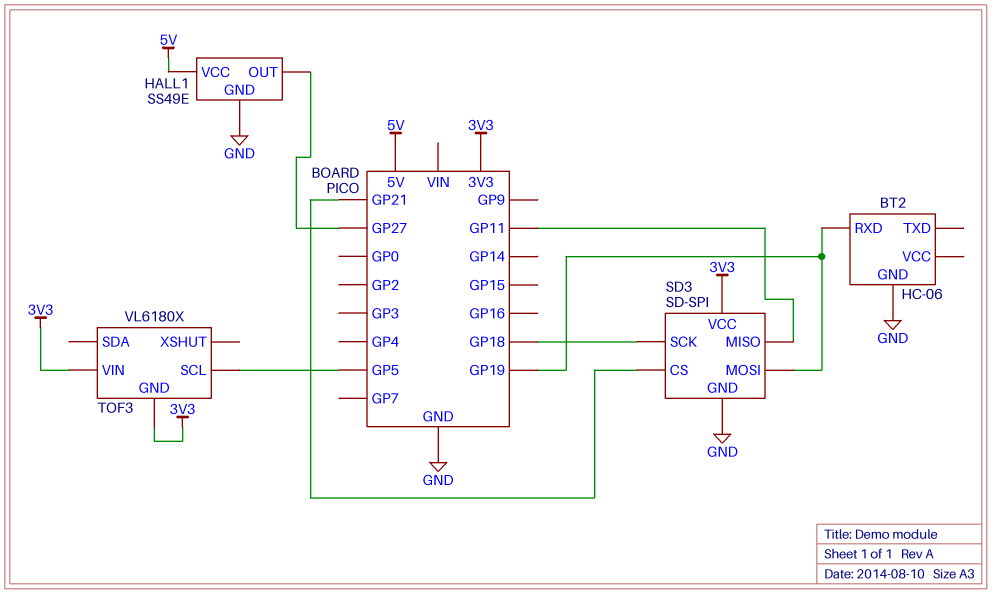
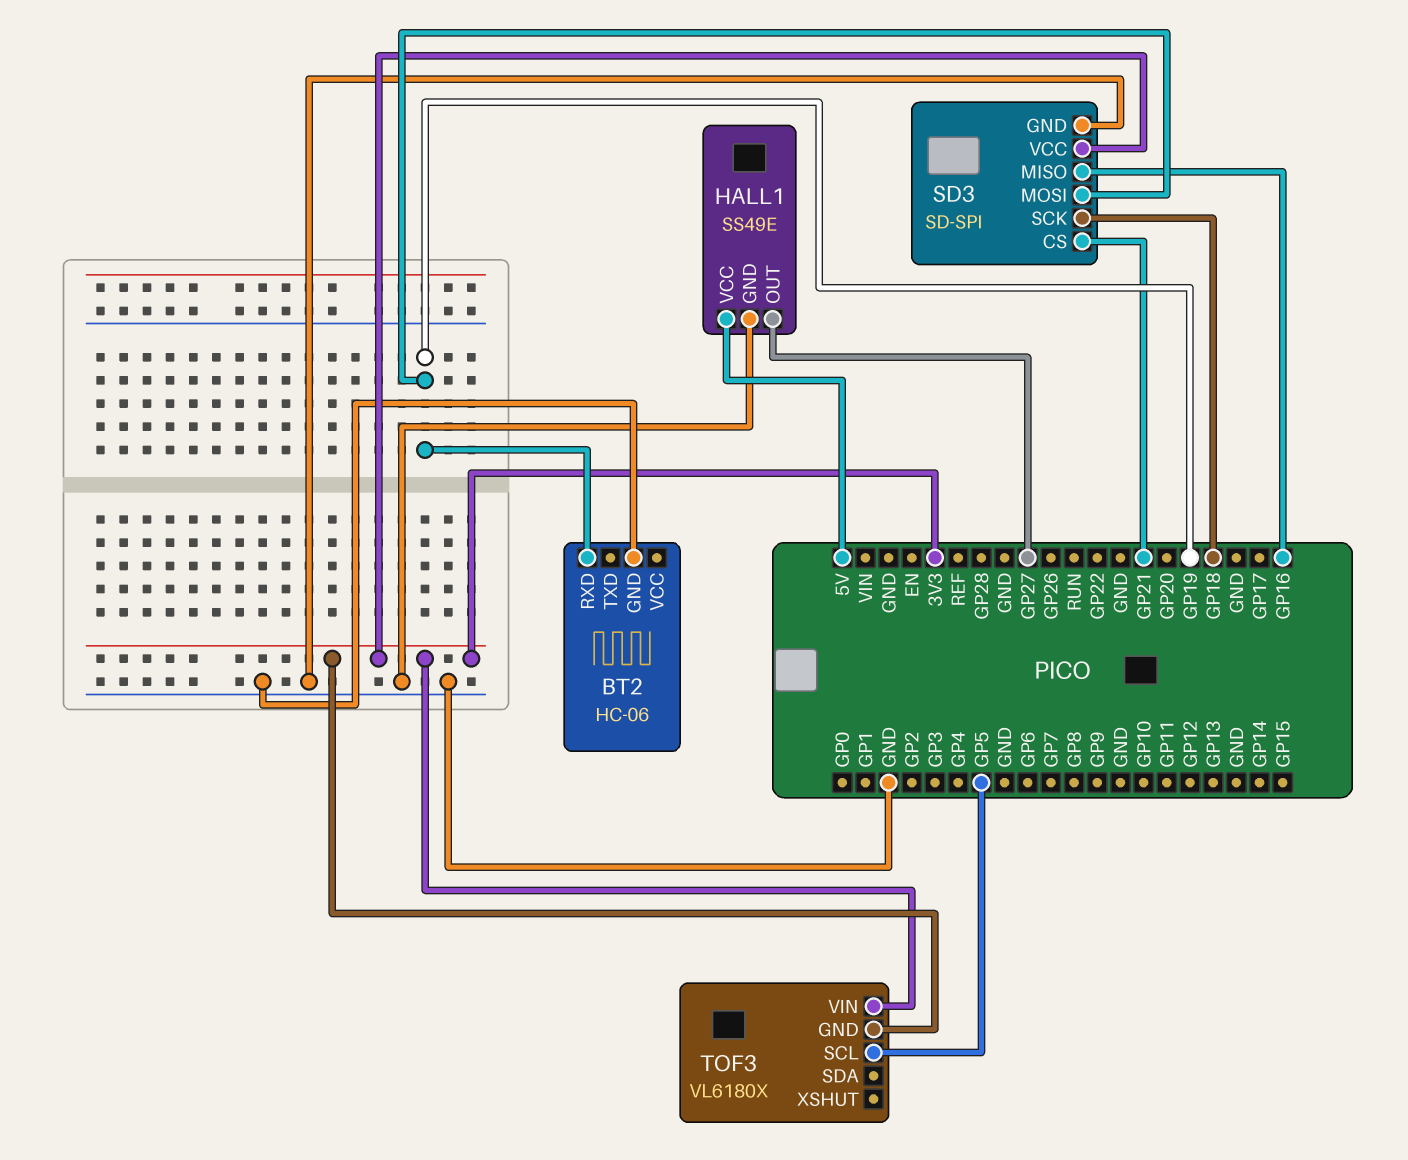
SD3 pin MISO: GP11 -> GP16

